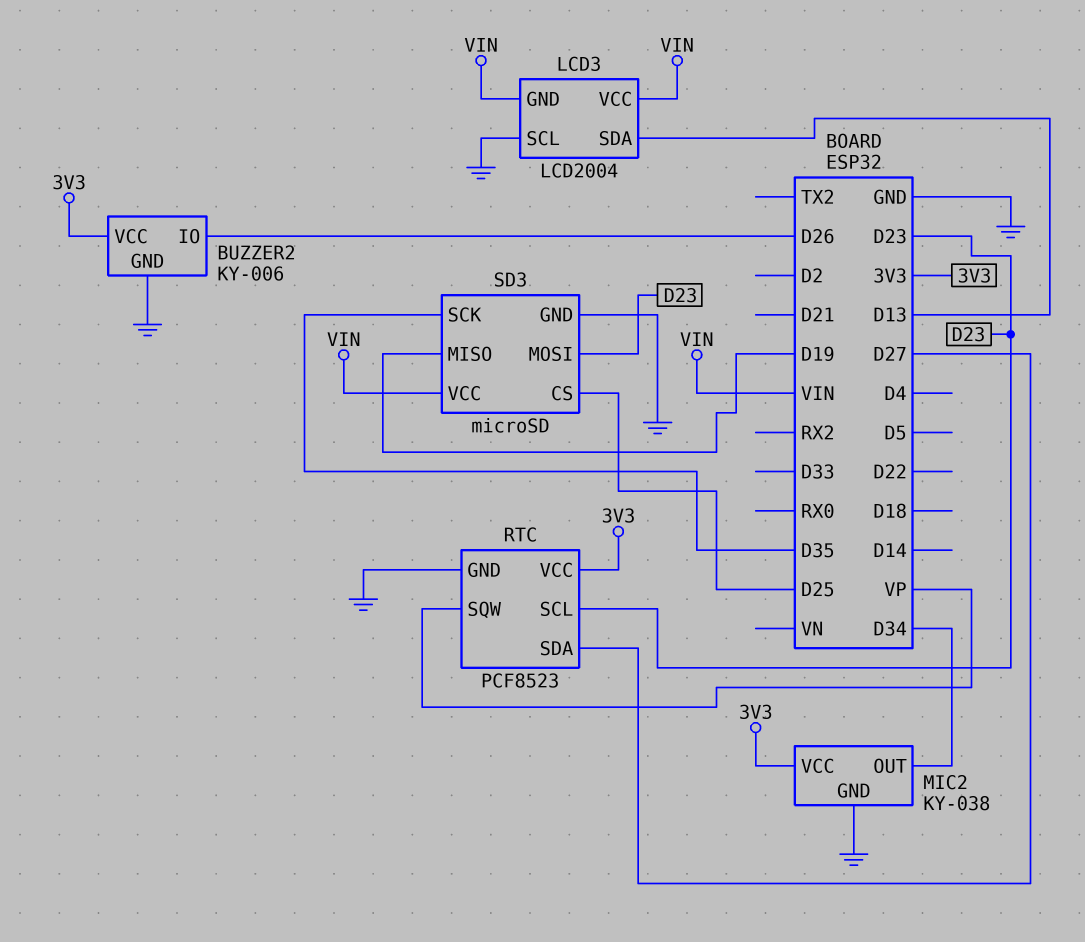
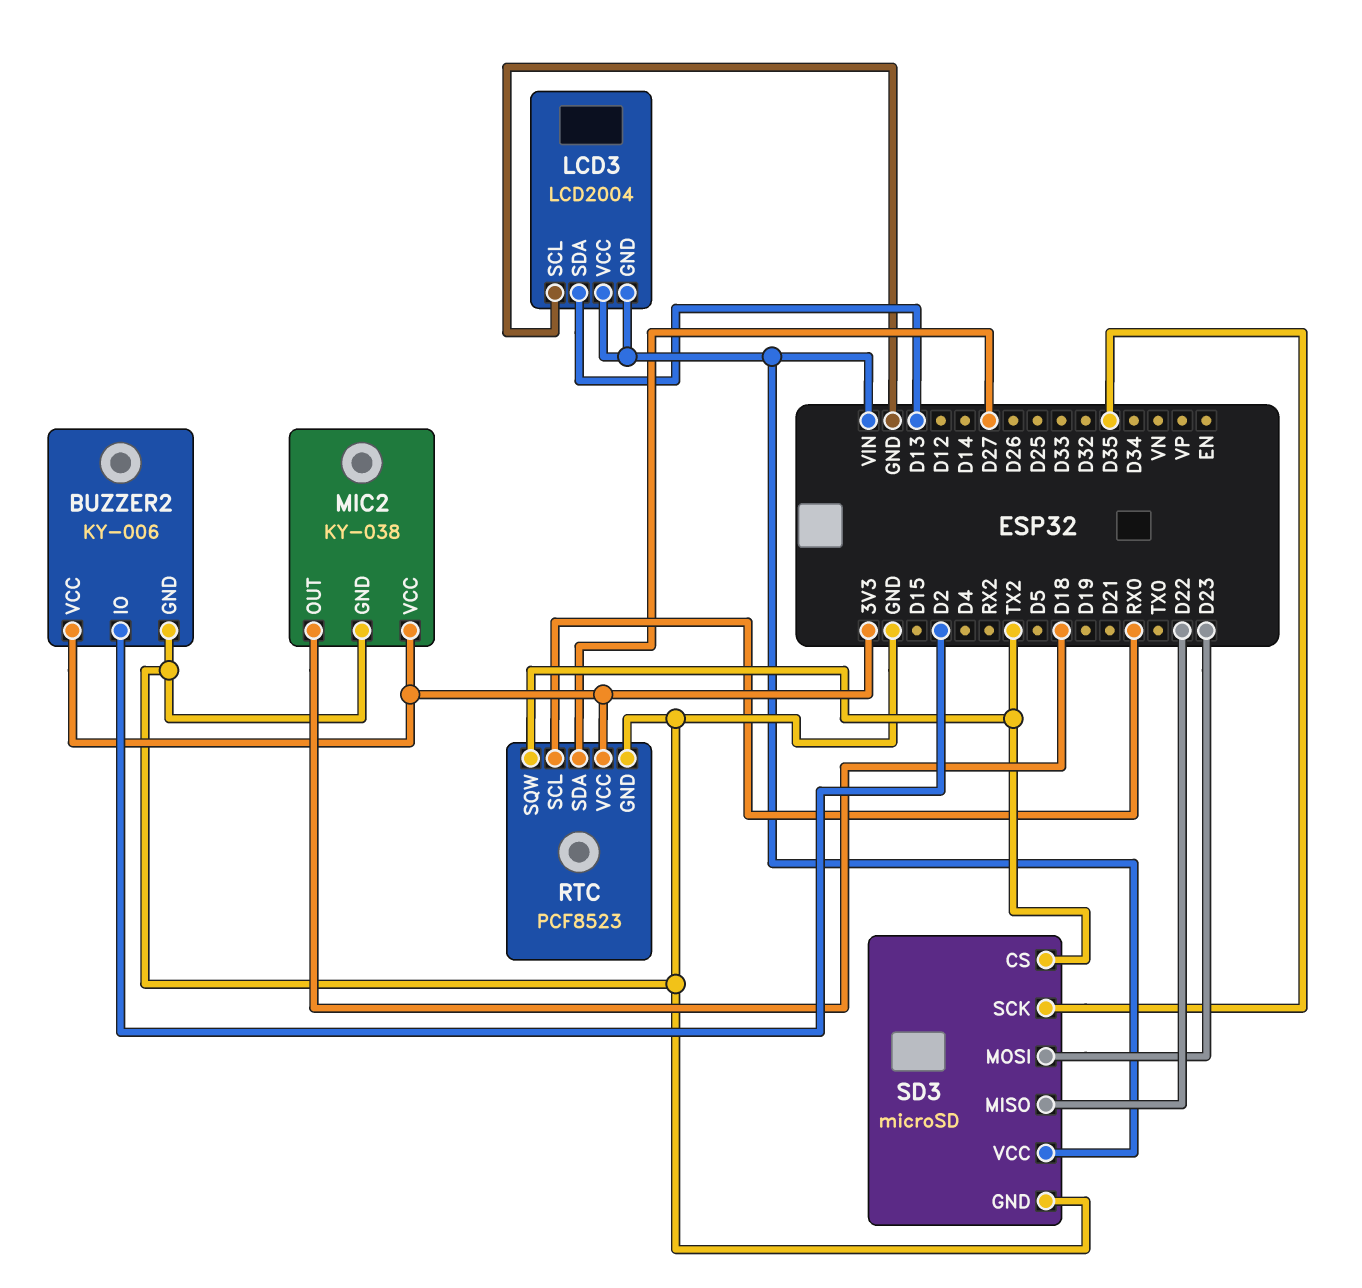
BUZZER2 pin IO: D26 -> D2
MIC2 pin OUT: D34 -> D18
RTC pin SCL: D23 -> RX0
RTC pin SQW: VP -> TX2
SD3 pin CS: D25 -> TX2
SD3 pin MISO: D19 -> D22

